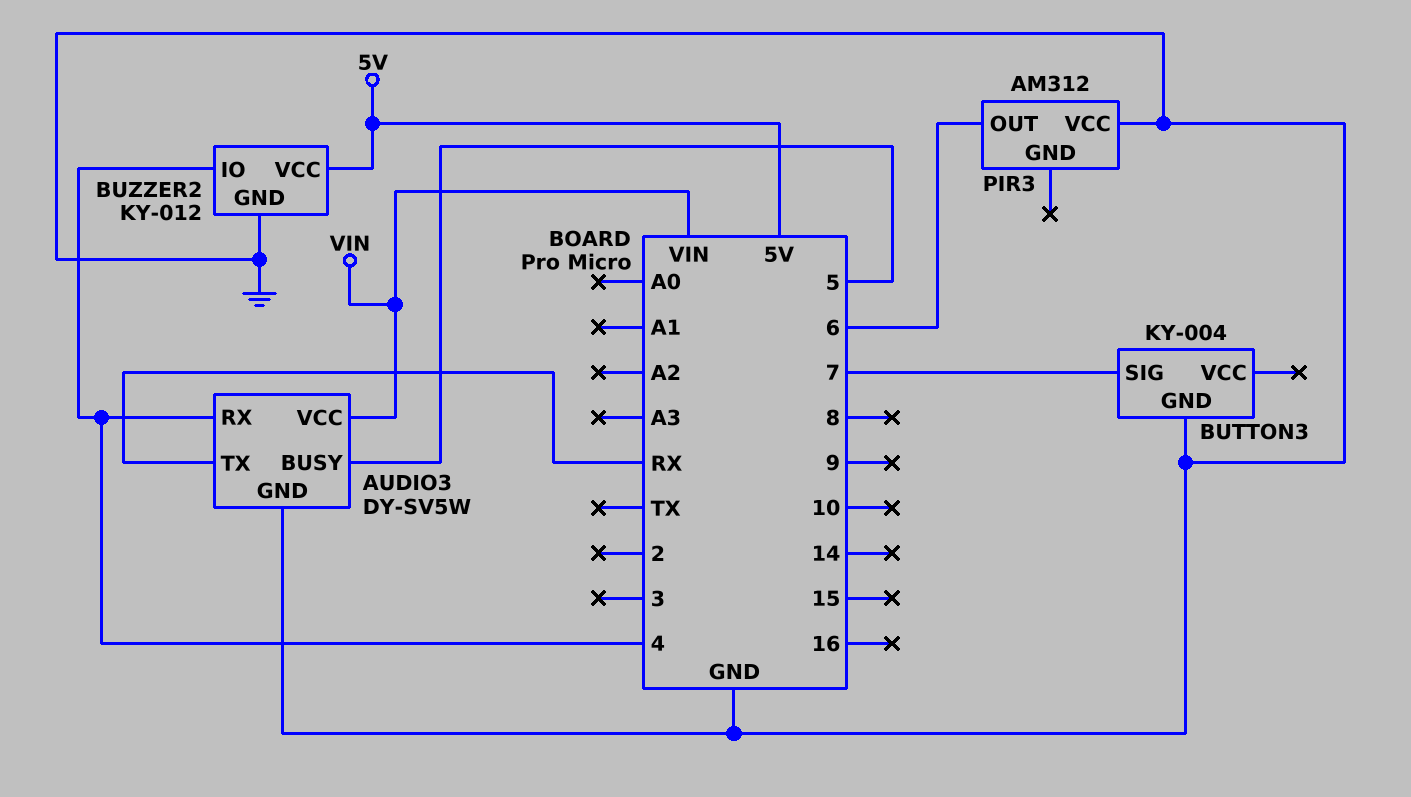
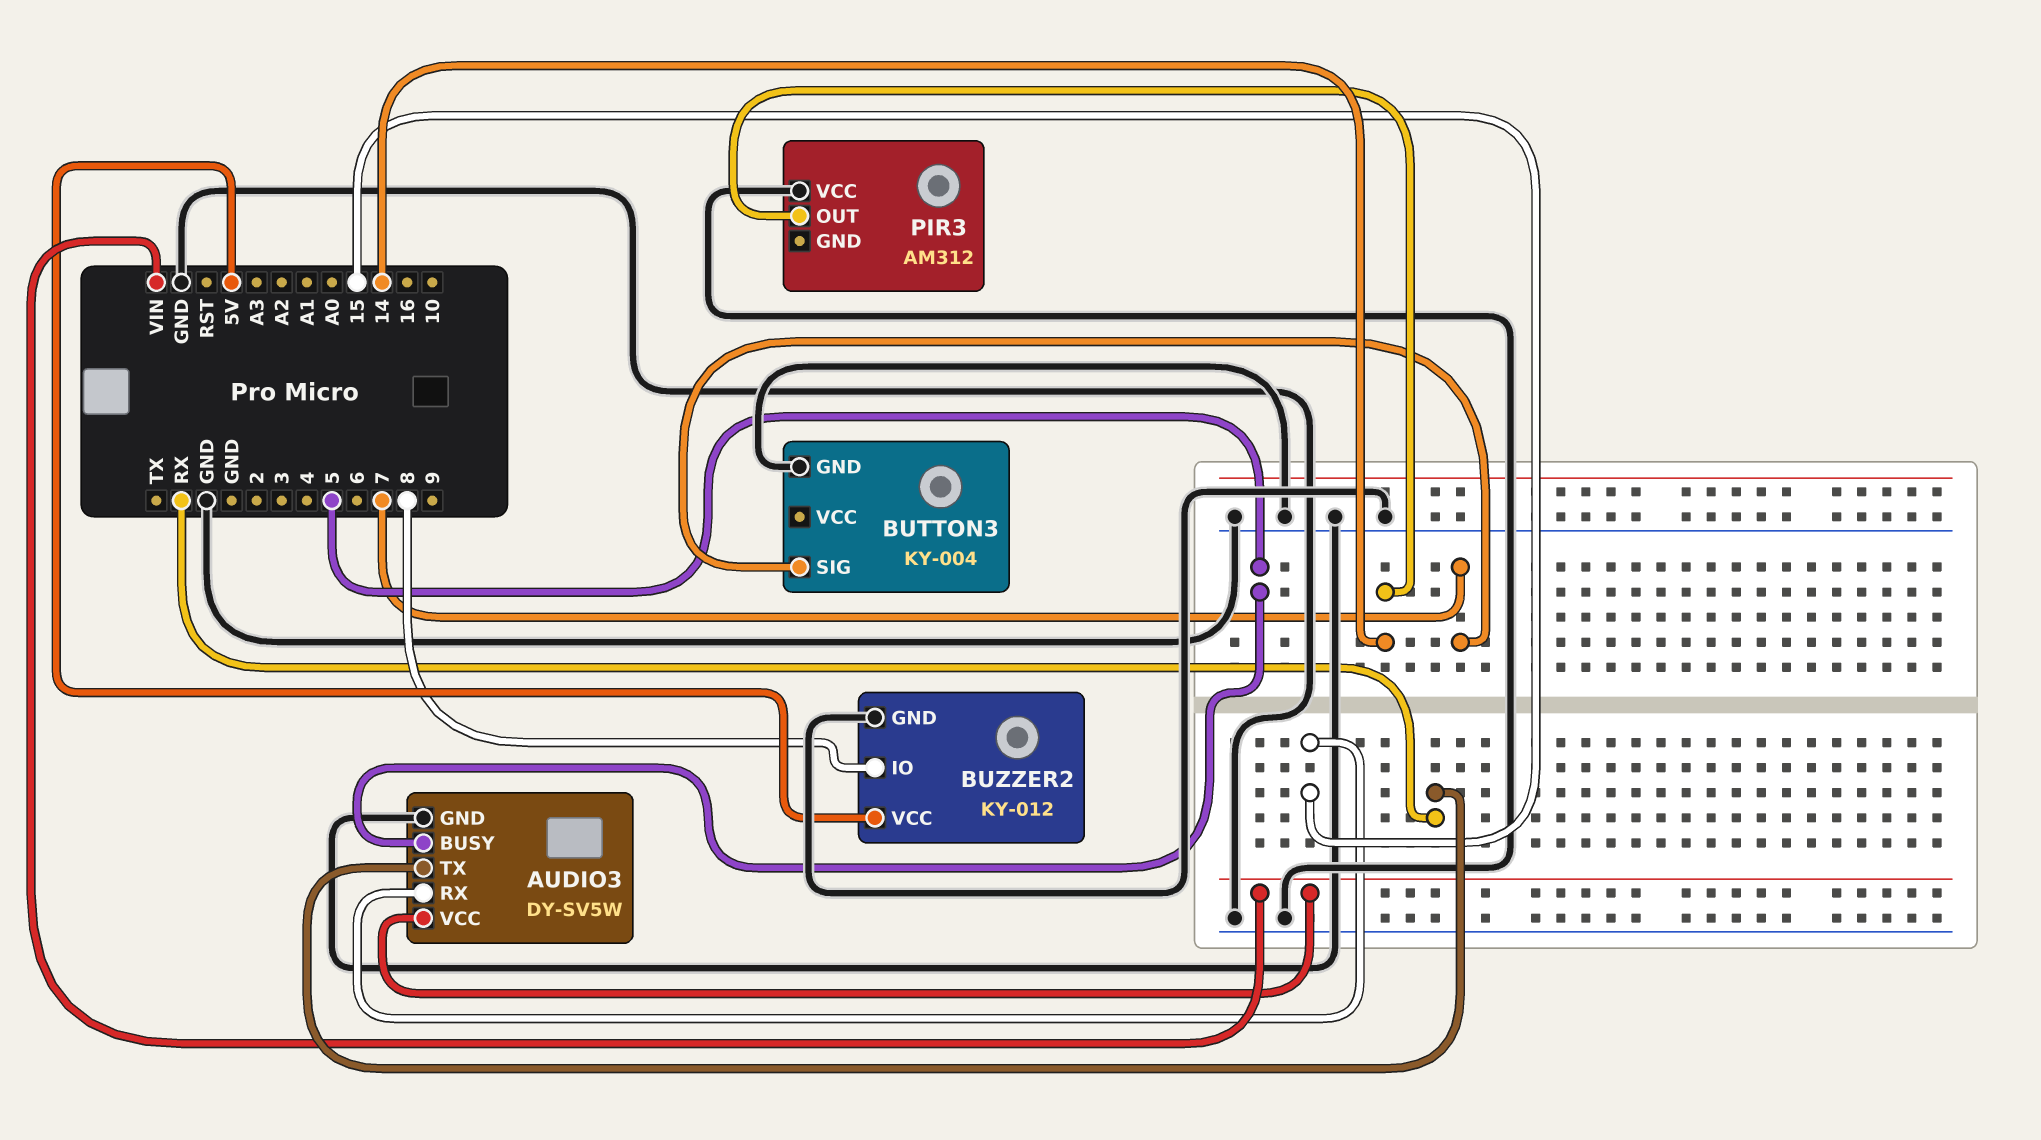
AUDIO3 pin RX: 4 -> 15
BUZZER2 pin IO: 4 -> 8
PIR3 pin OUT: 6 -> 14

